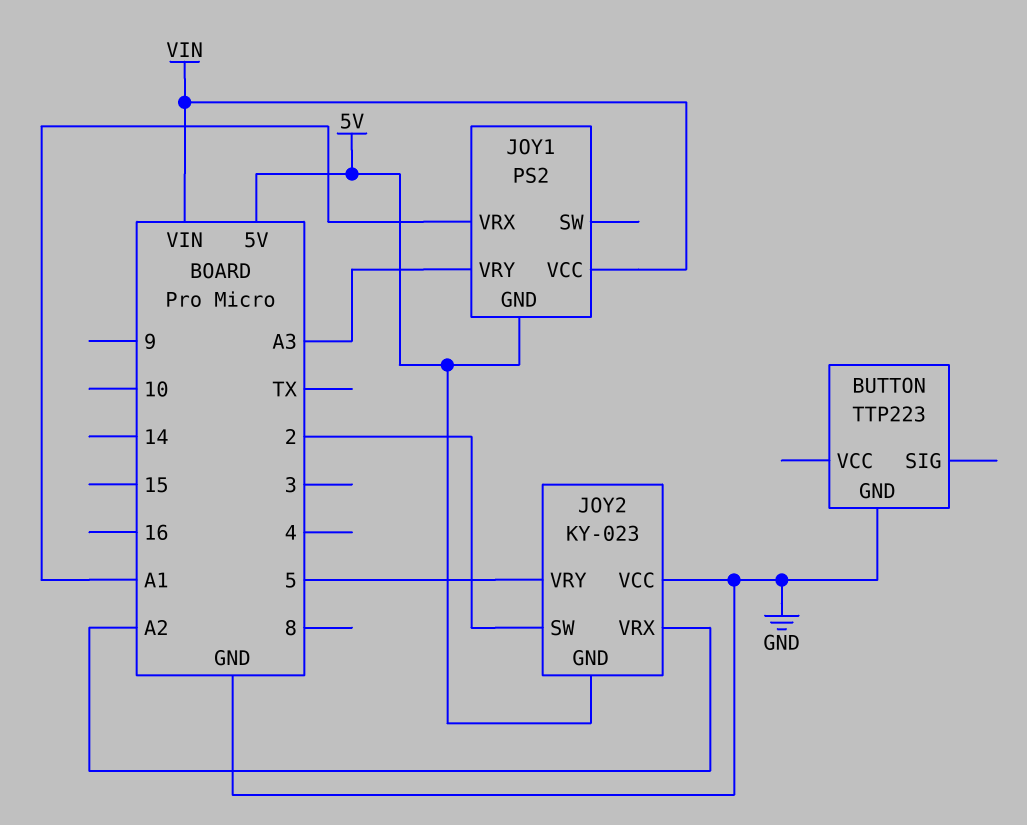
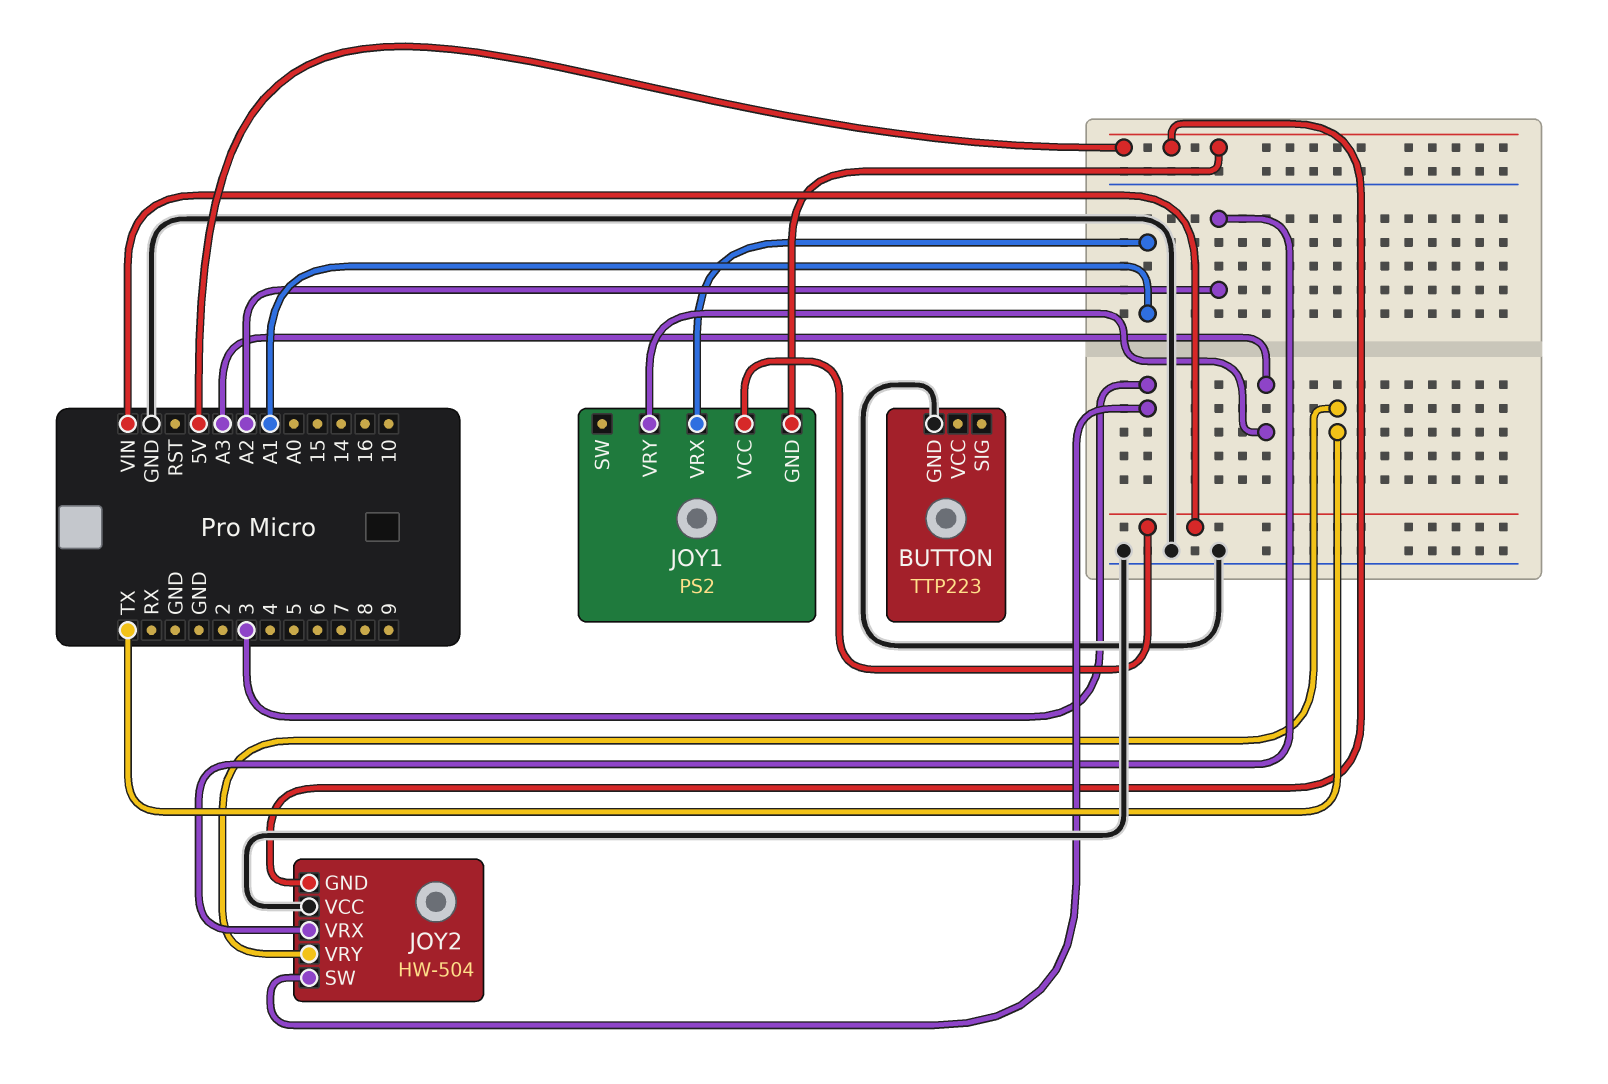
JOY2: KY-023 -> HW-504
JOY2 pin SW: 2 -> 3
JOY2 pin VRY: 5 -> TX

